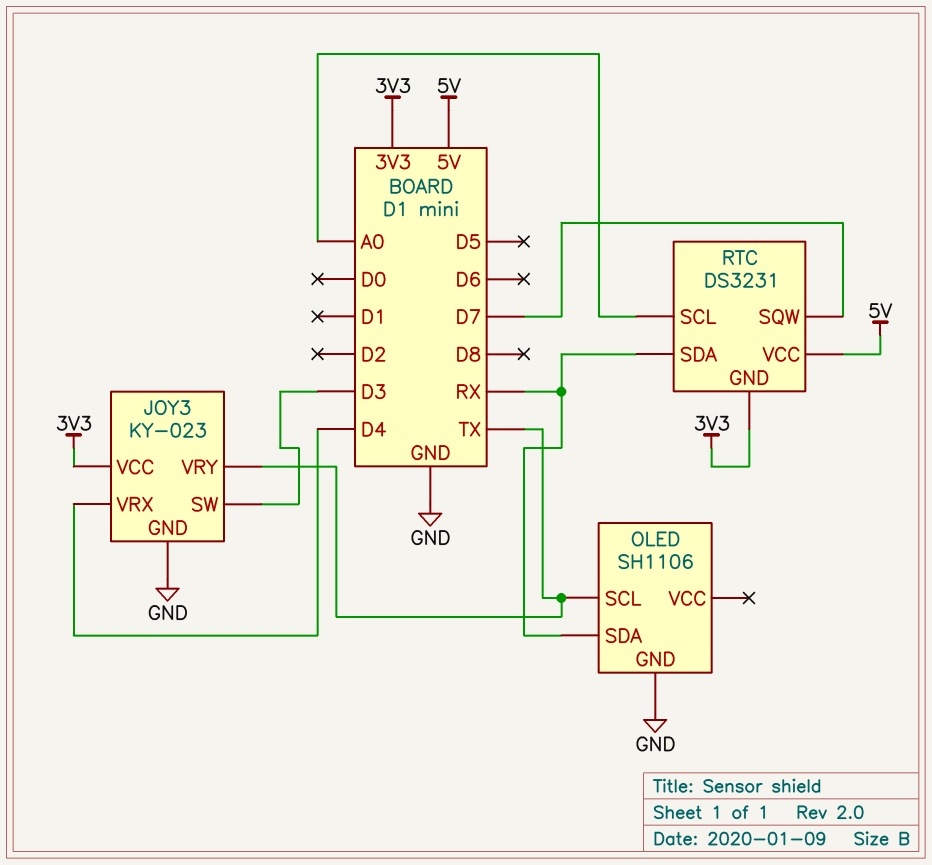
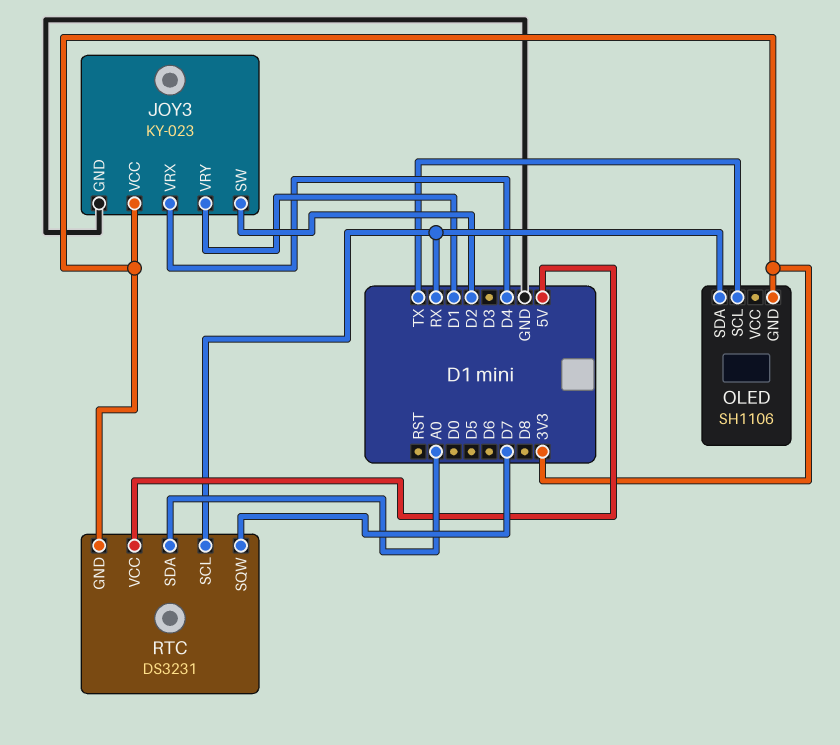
JOY3 pin SW: D3 -> D2
JOY3 pin VRY: TX -> D1
OLED pin GND: GND -> 3V3
RTC pin SCL: A0 -> RX
RTC pin SDA: RX -> A0

